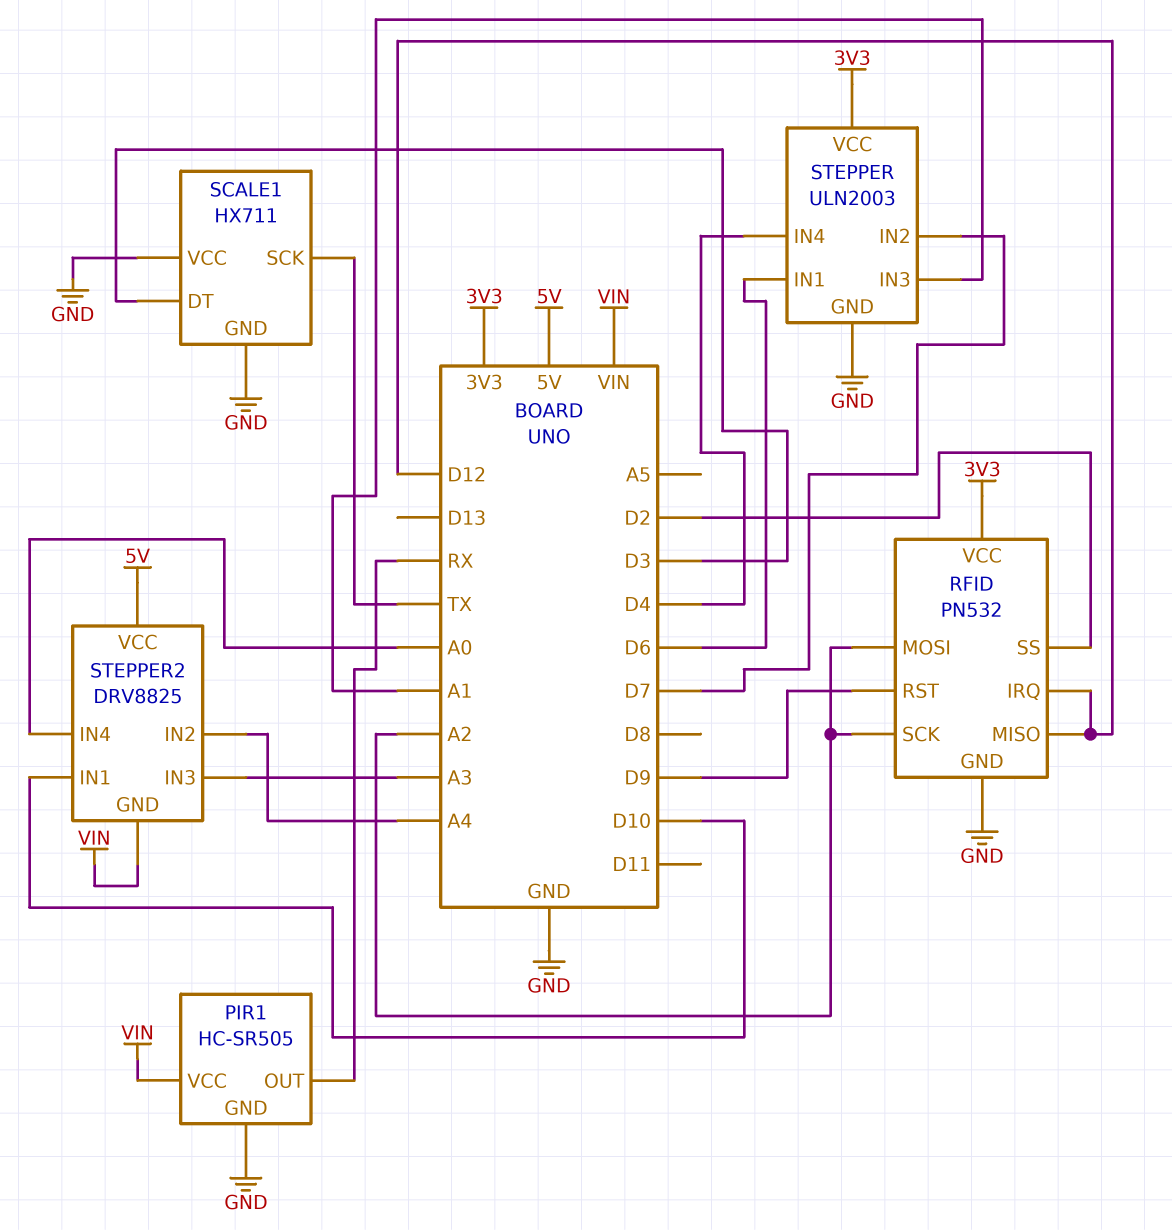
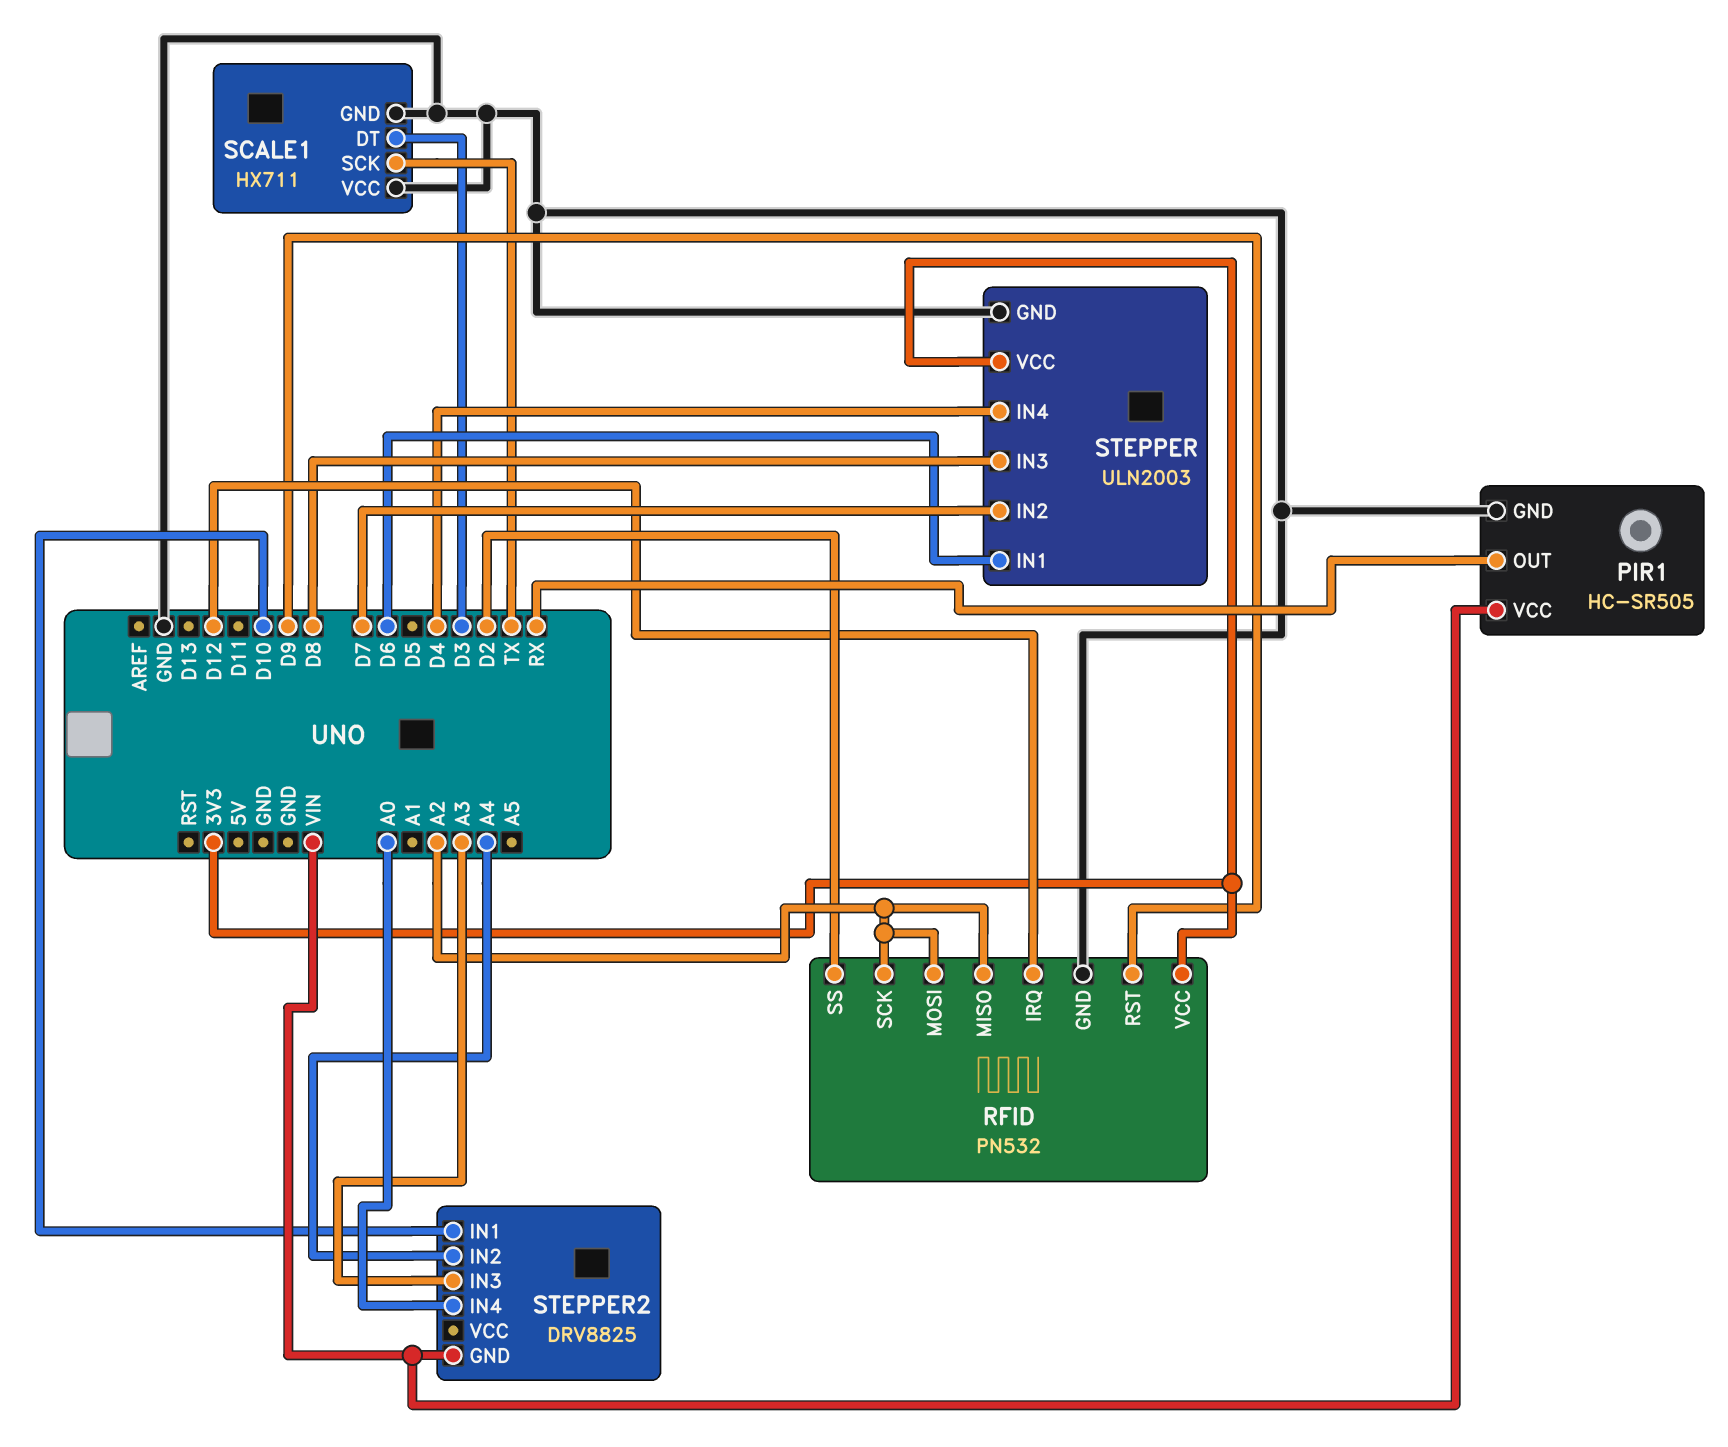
RFID pin MISO: D12 -> A2
STEPPER pin IN3: A1 -> D8
STEPPER2 pin VCC: 5V -> none

